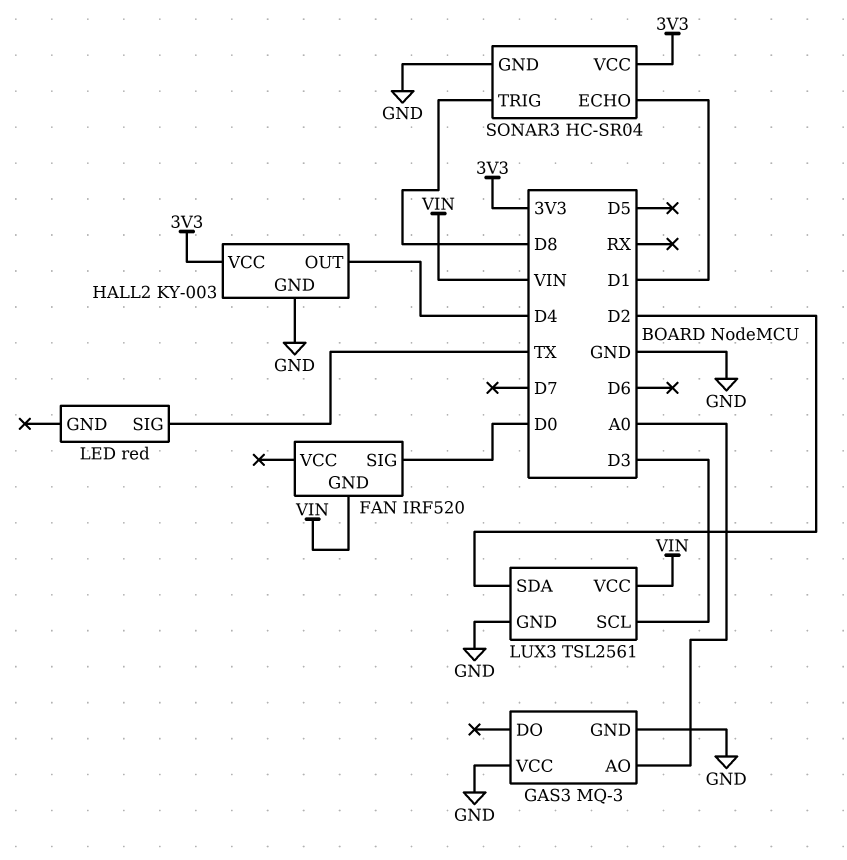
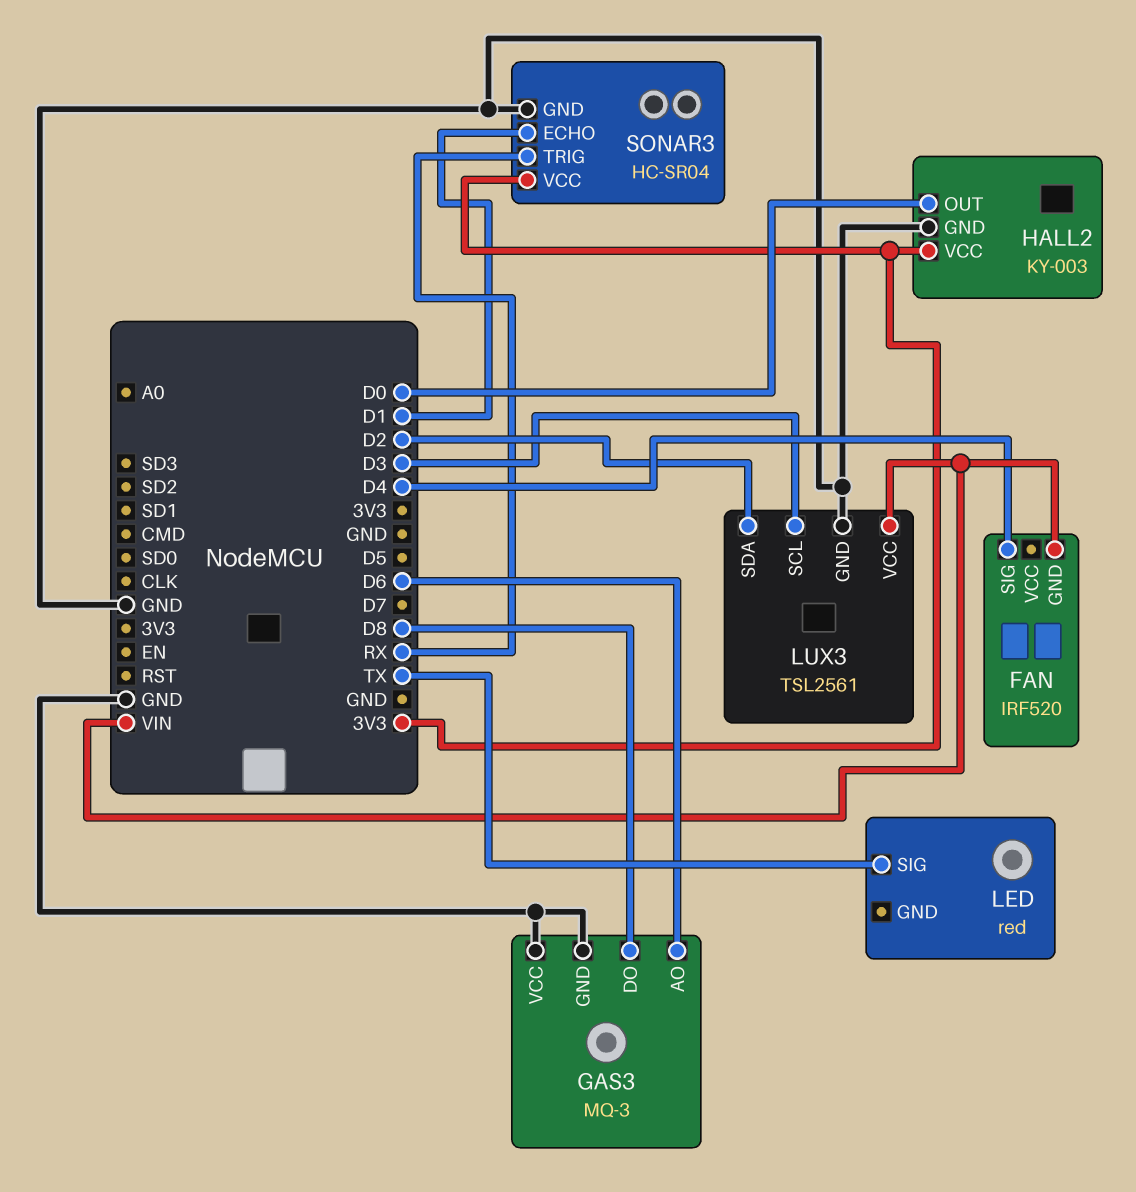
FAN pin SIG: D0 -> D4
GAS3 pin AO: A0 -> D6
GAS3 pin DO: none -> D8
HALL2 pin OUT: D4 -> D0
SONAR3 pin TRIG: D8 -> RX

